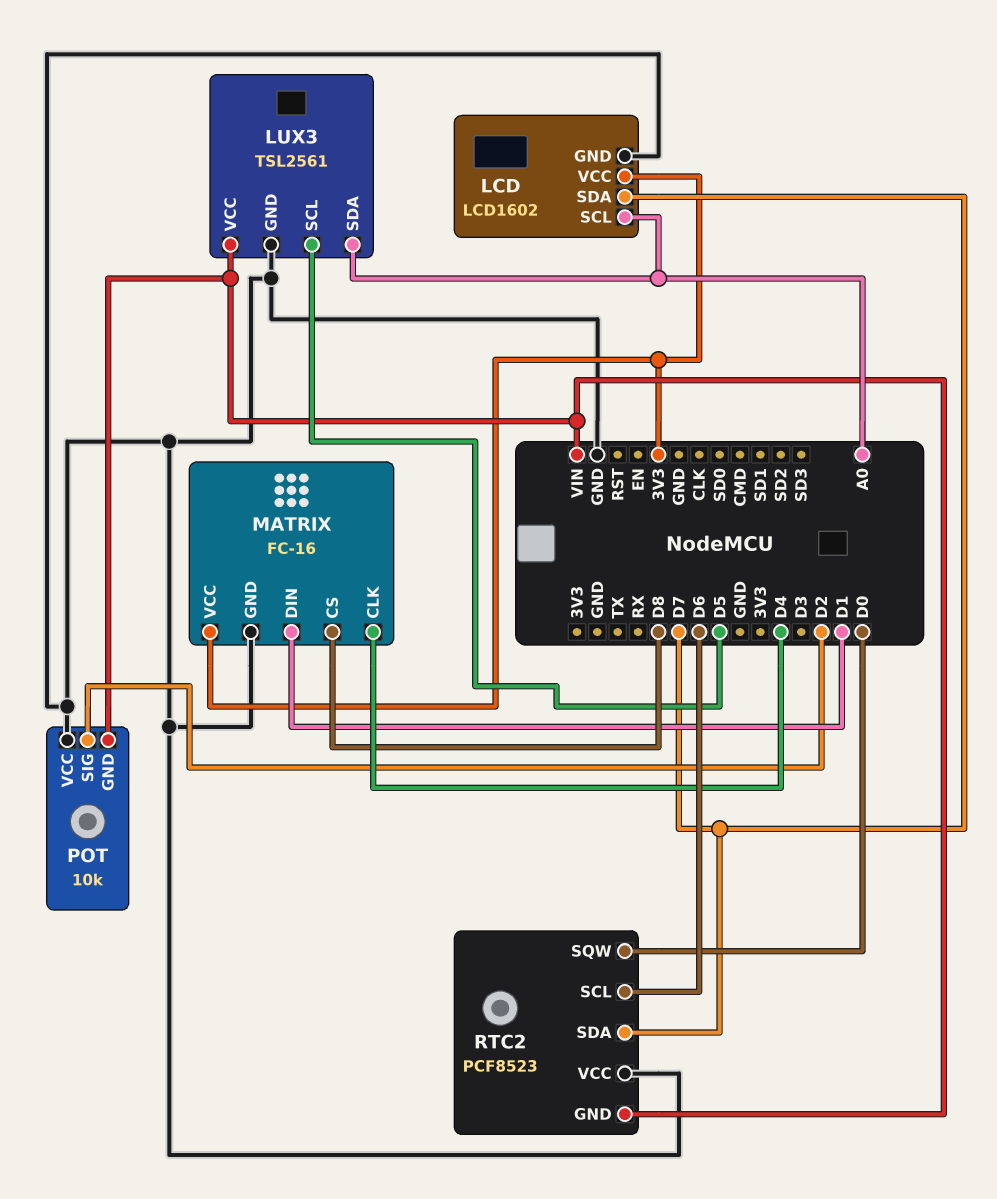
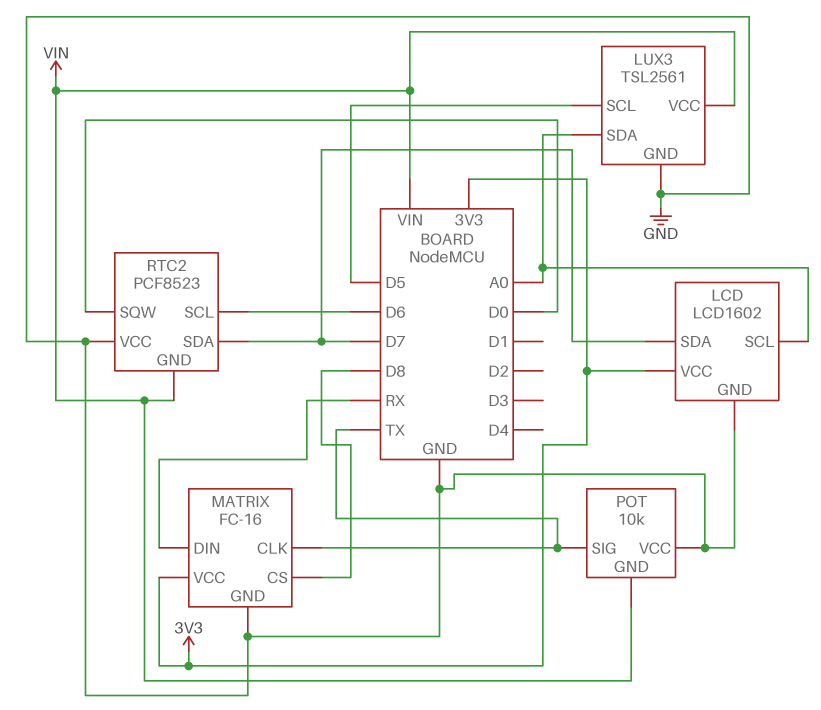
MATRIX pin CLK: D4 -> TX
MATRIX pin DIN: D1 -> RX
POT pin SIG: D2 -> TX

